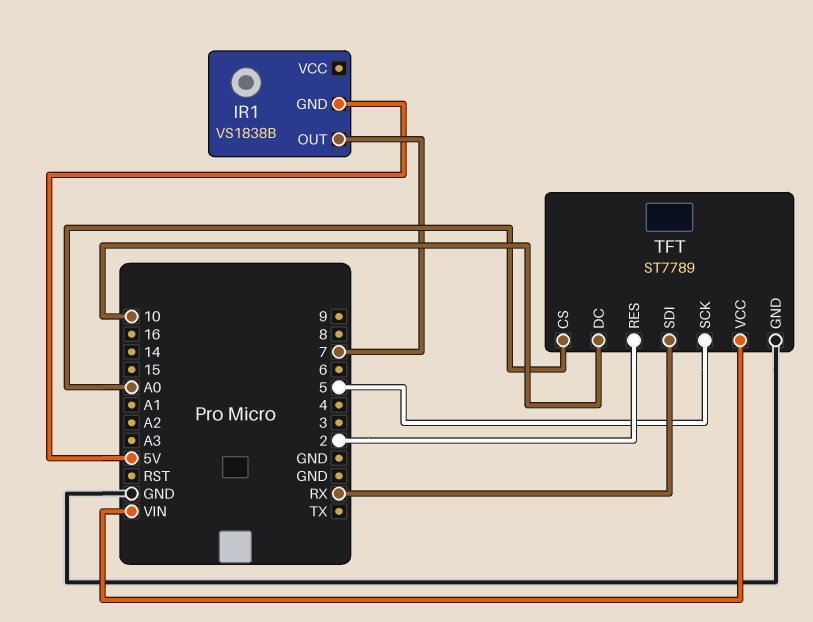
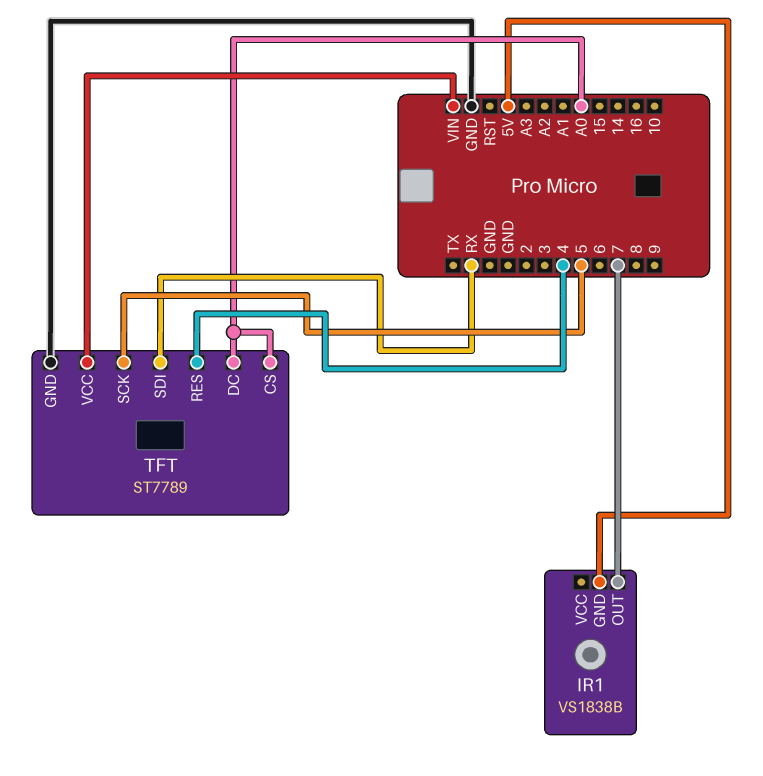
TFT pin DC: 10 -> A0
TFT pin RES: 2 -> 4

